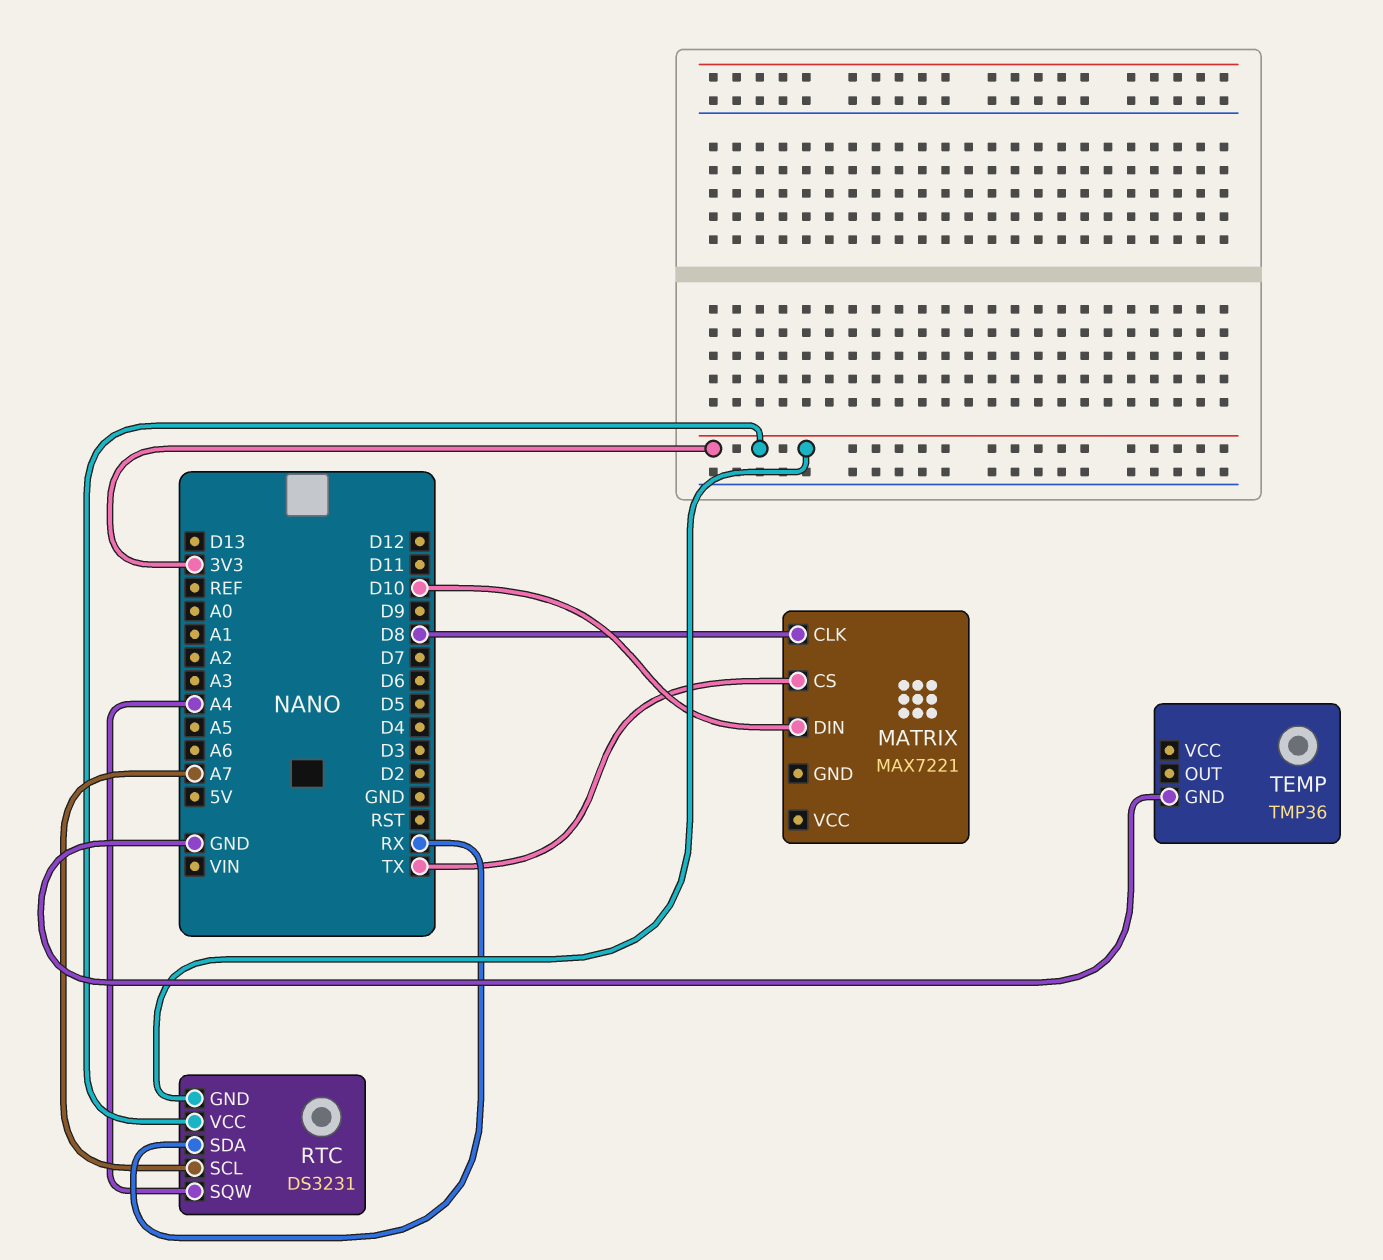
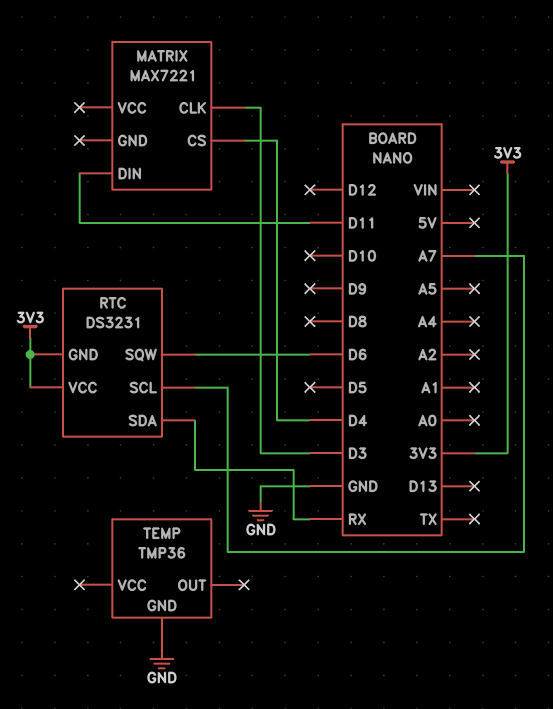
MATRIX pin CLK: D8 -> D3
MATRIX pin CS: TX -> D4
MATRIX pin DIN: D10 -> D11
RTC pin SQW: A4 -> D6

